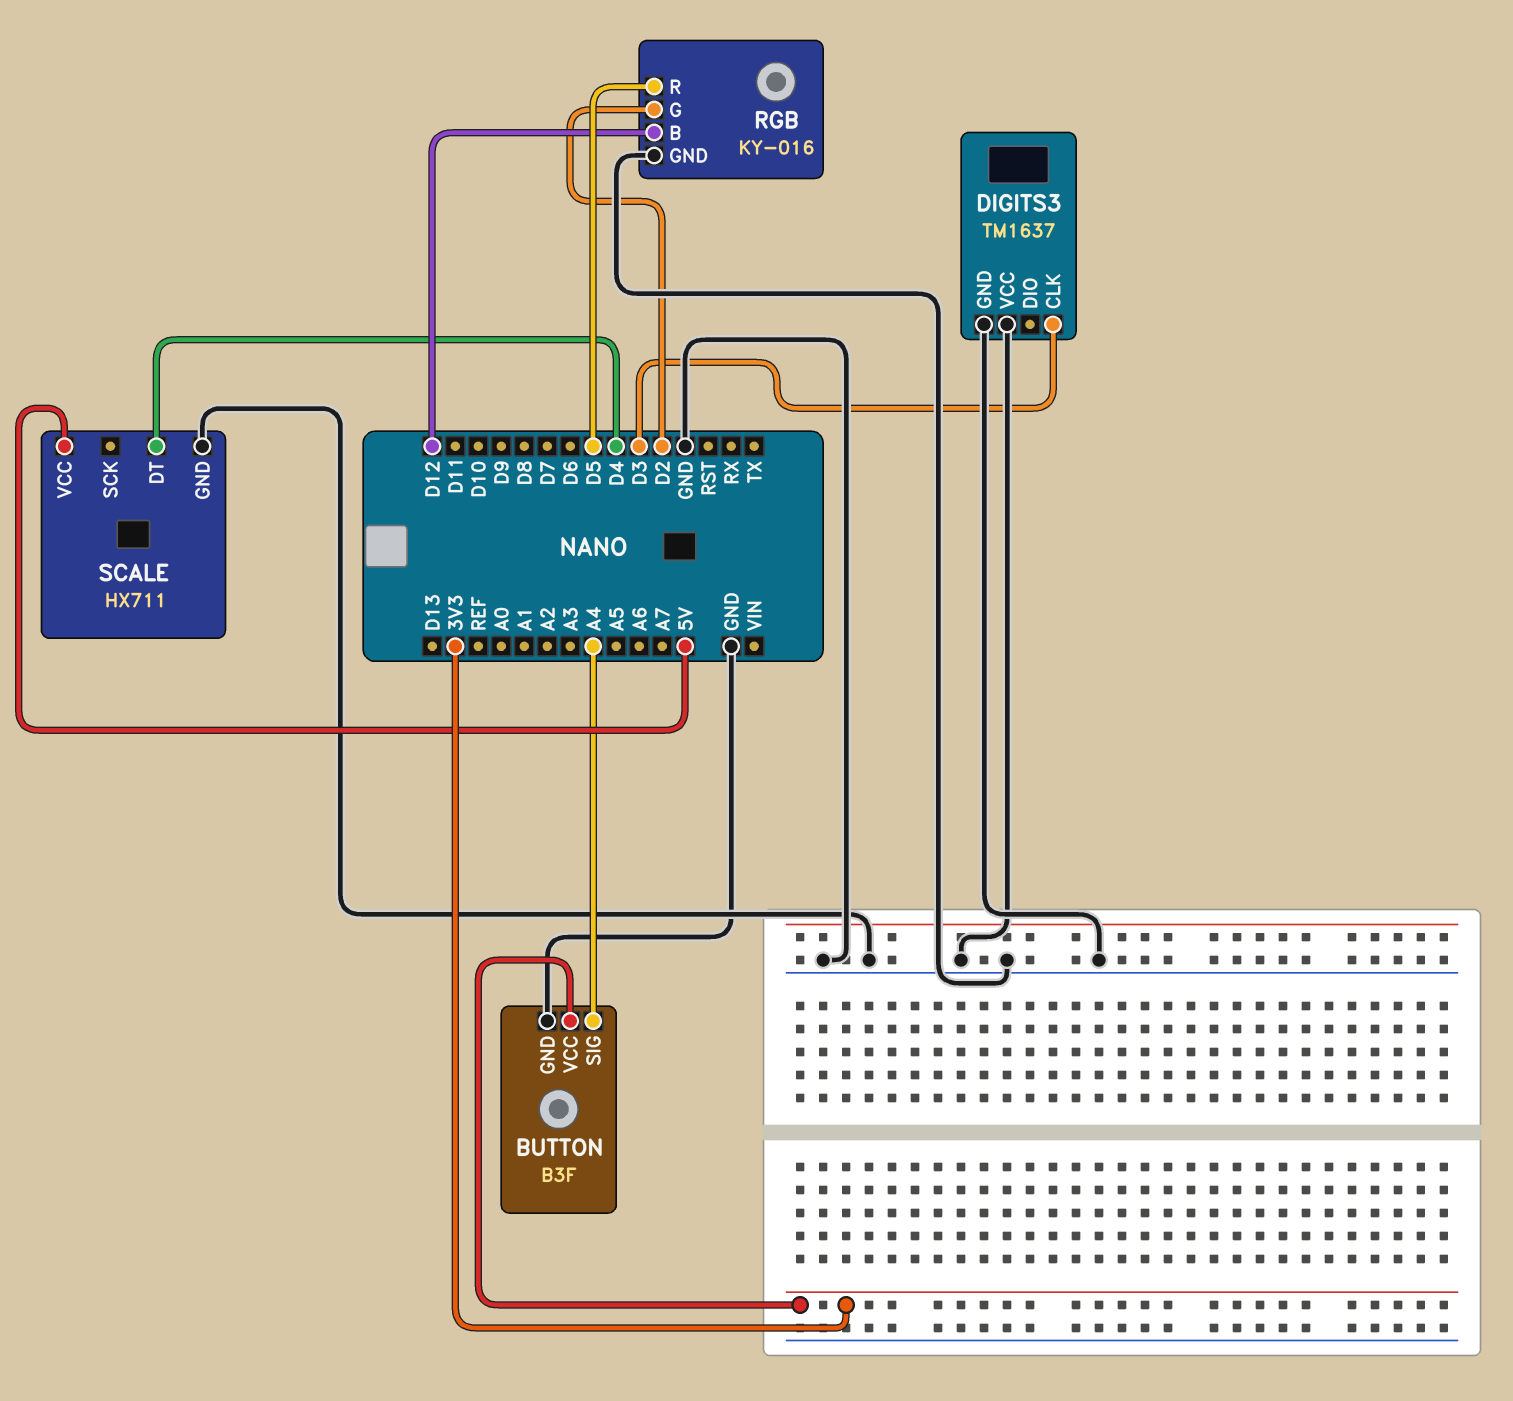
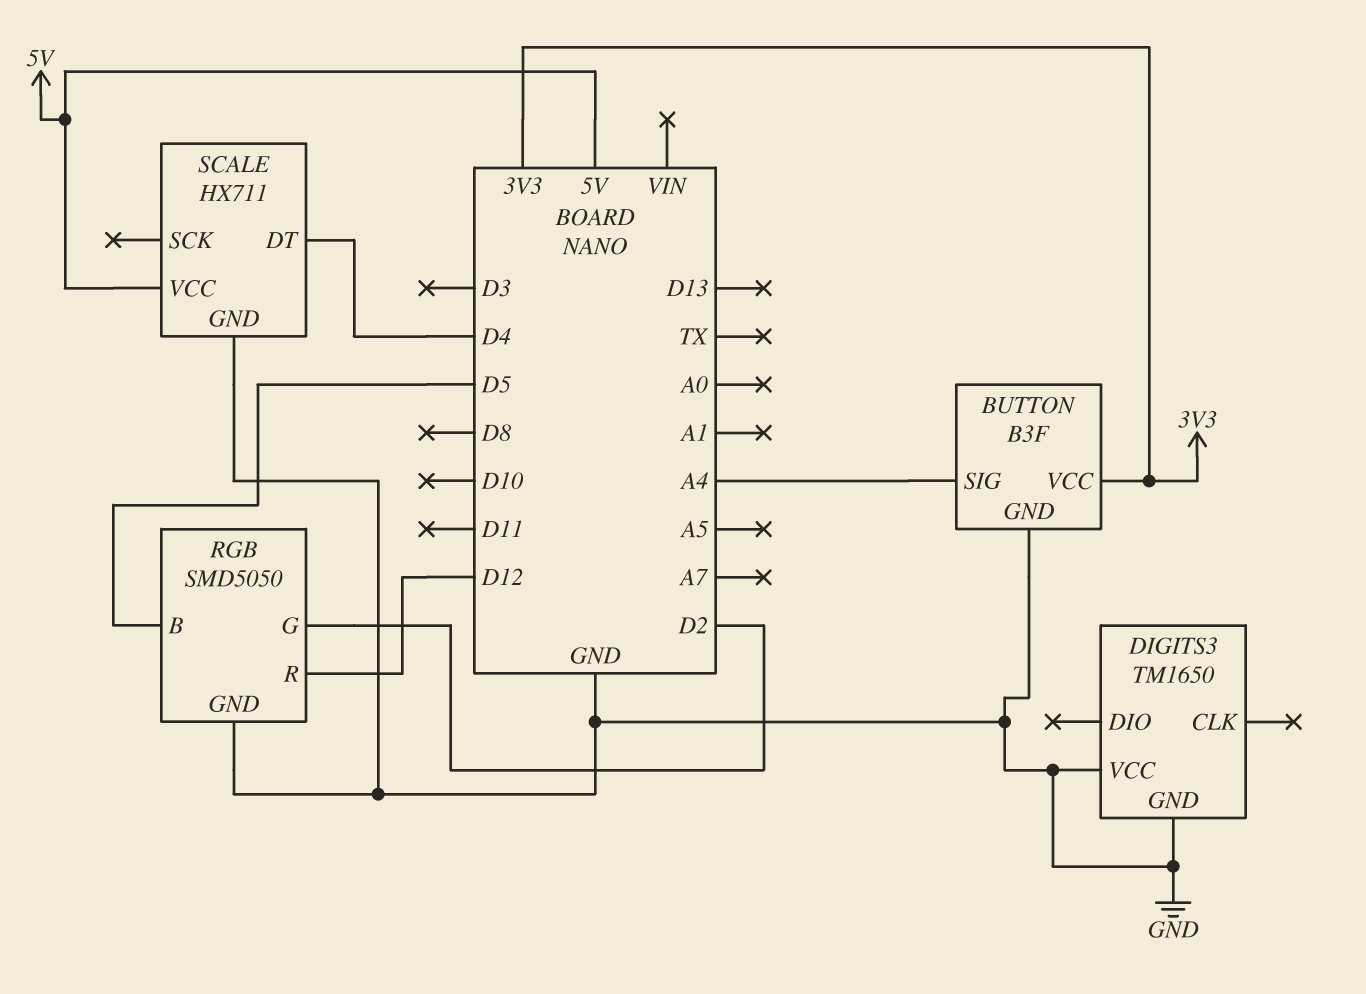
DIGITS3: TM1637 -> TM1650
DIGITS3 pin CLK: D3 -> none
RGB: KY-016 -> SMD5050
RGB pin B: D12 -> D5
RGB pin R: D5 -> D12

